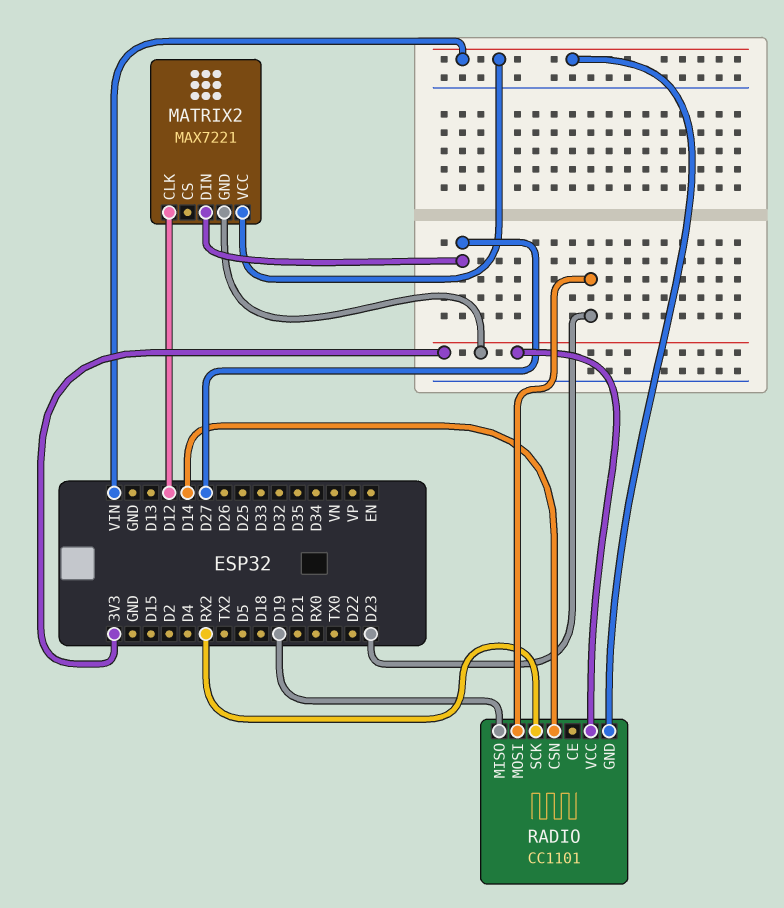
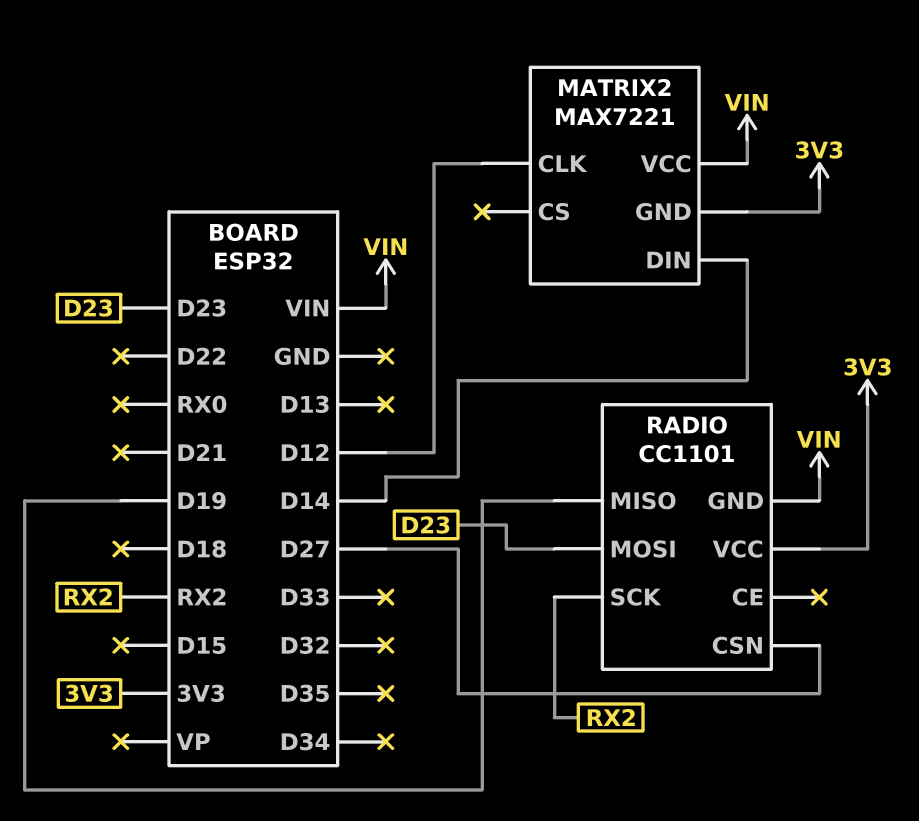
MATRIX2 pin DIN: D27 -> D14
RADIO pin CSN: D14 -> D27

